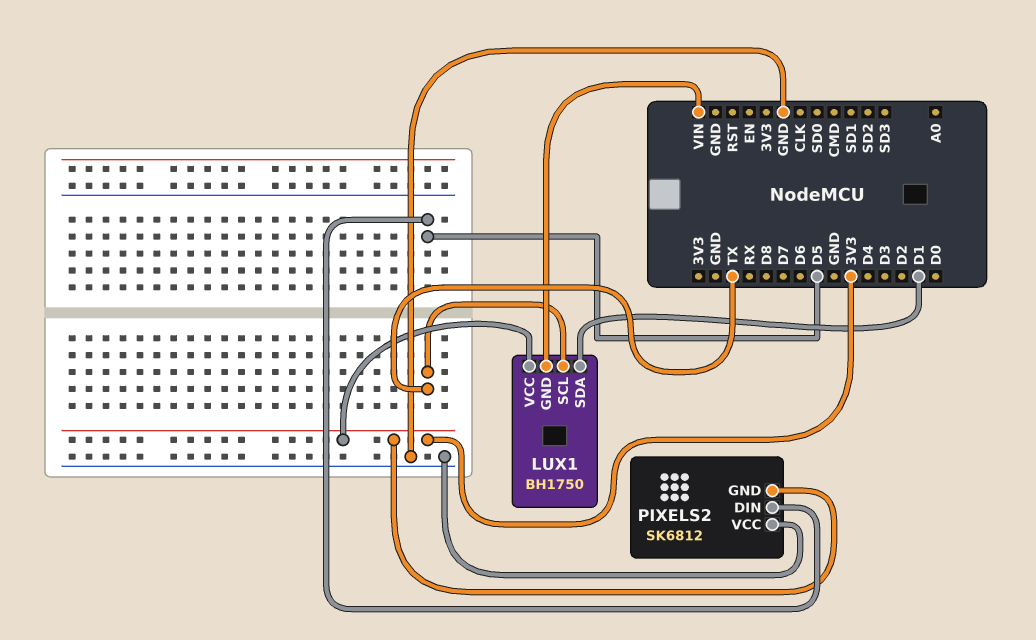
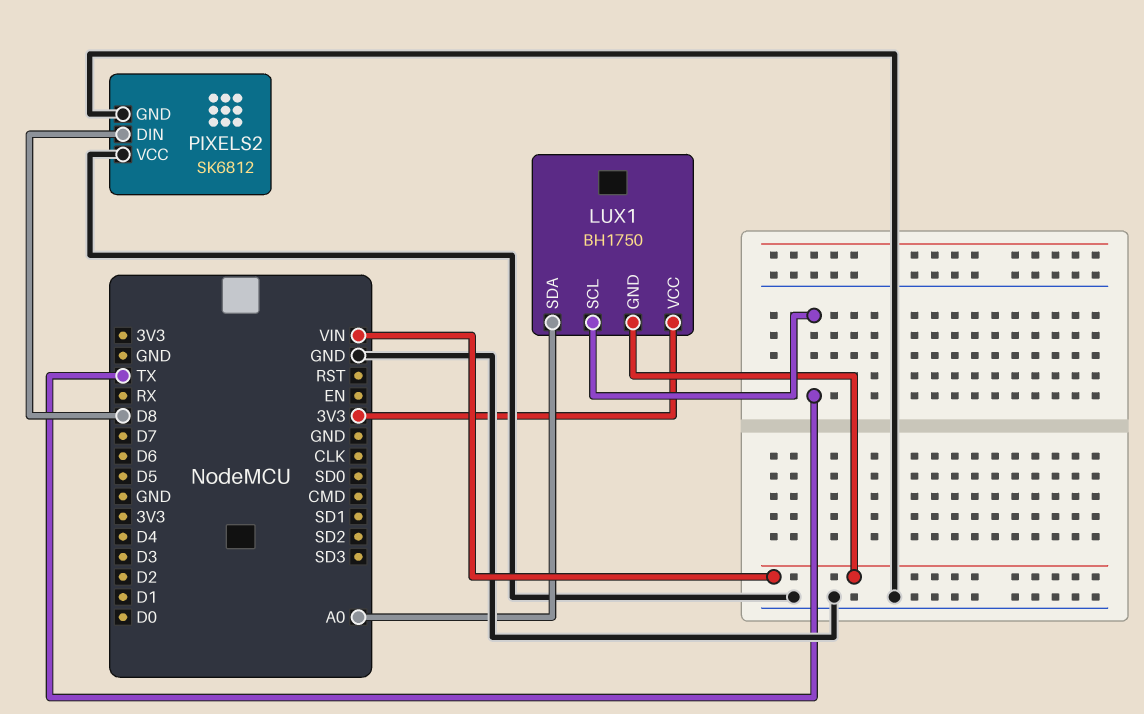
LUX1 pin SDA: D1 -> A0
PIXELS2 pin DIN: D5 -> D8
PIXELS2 pin GND: 3V3 -> GND

